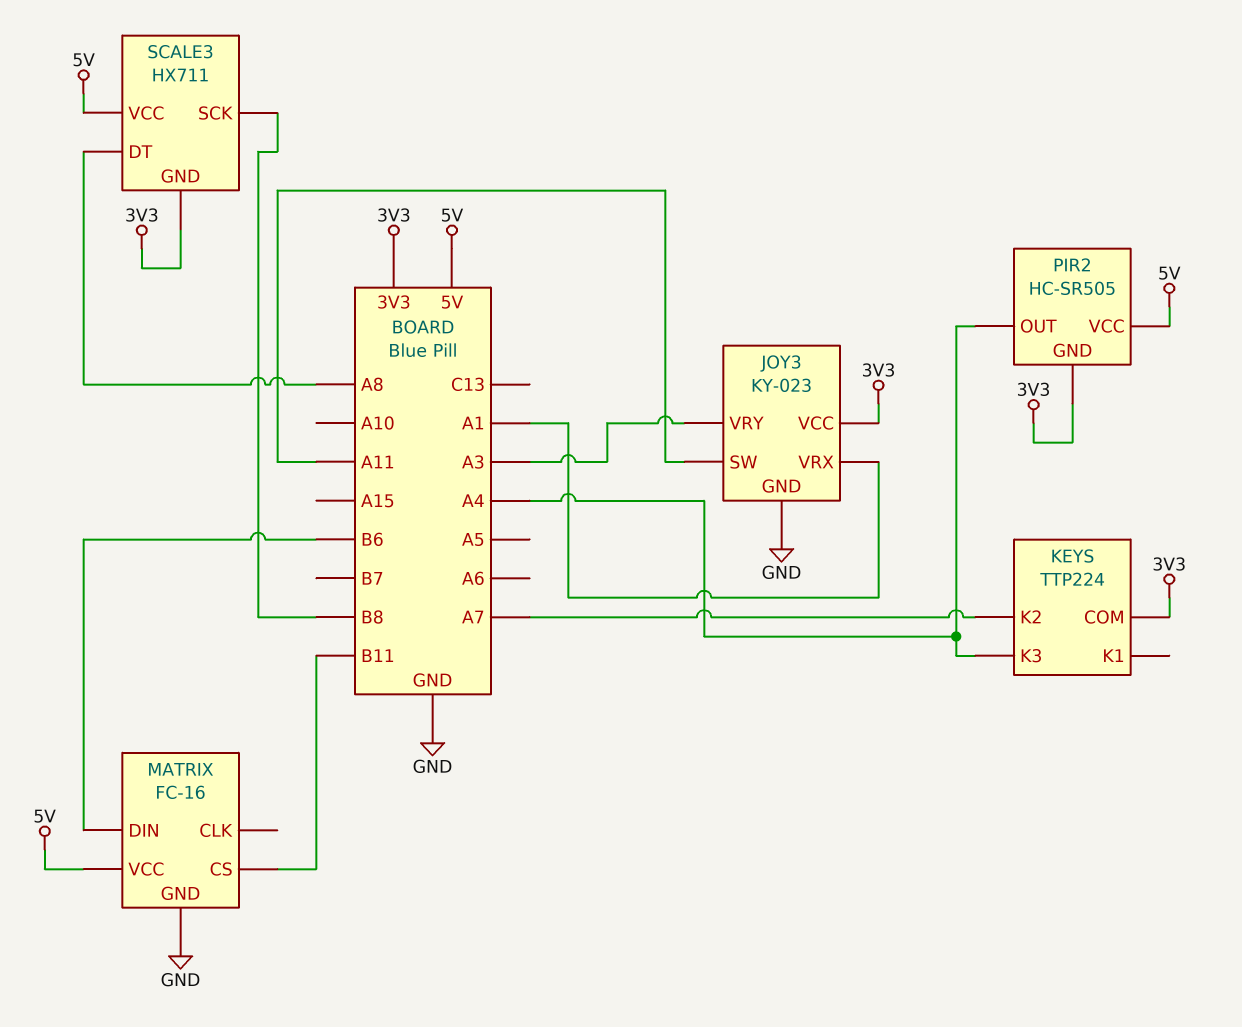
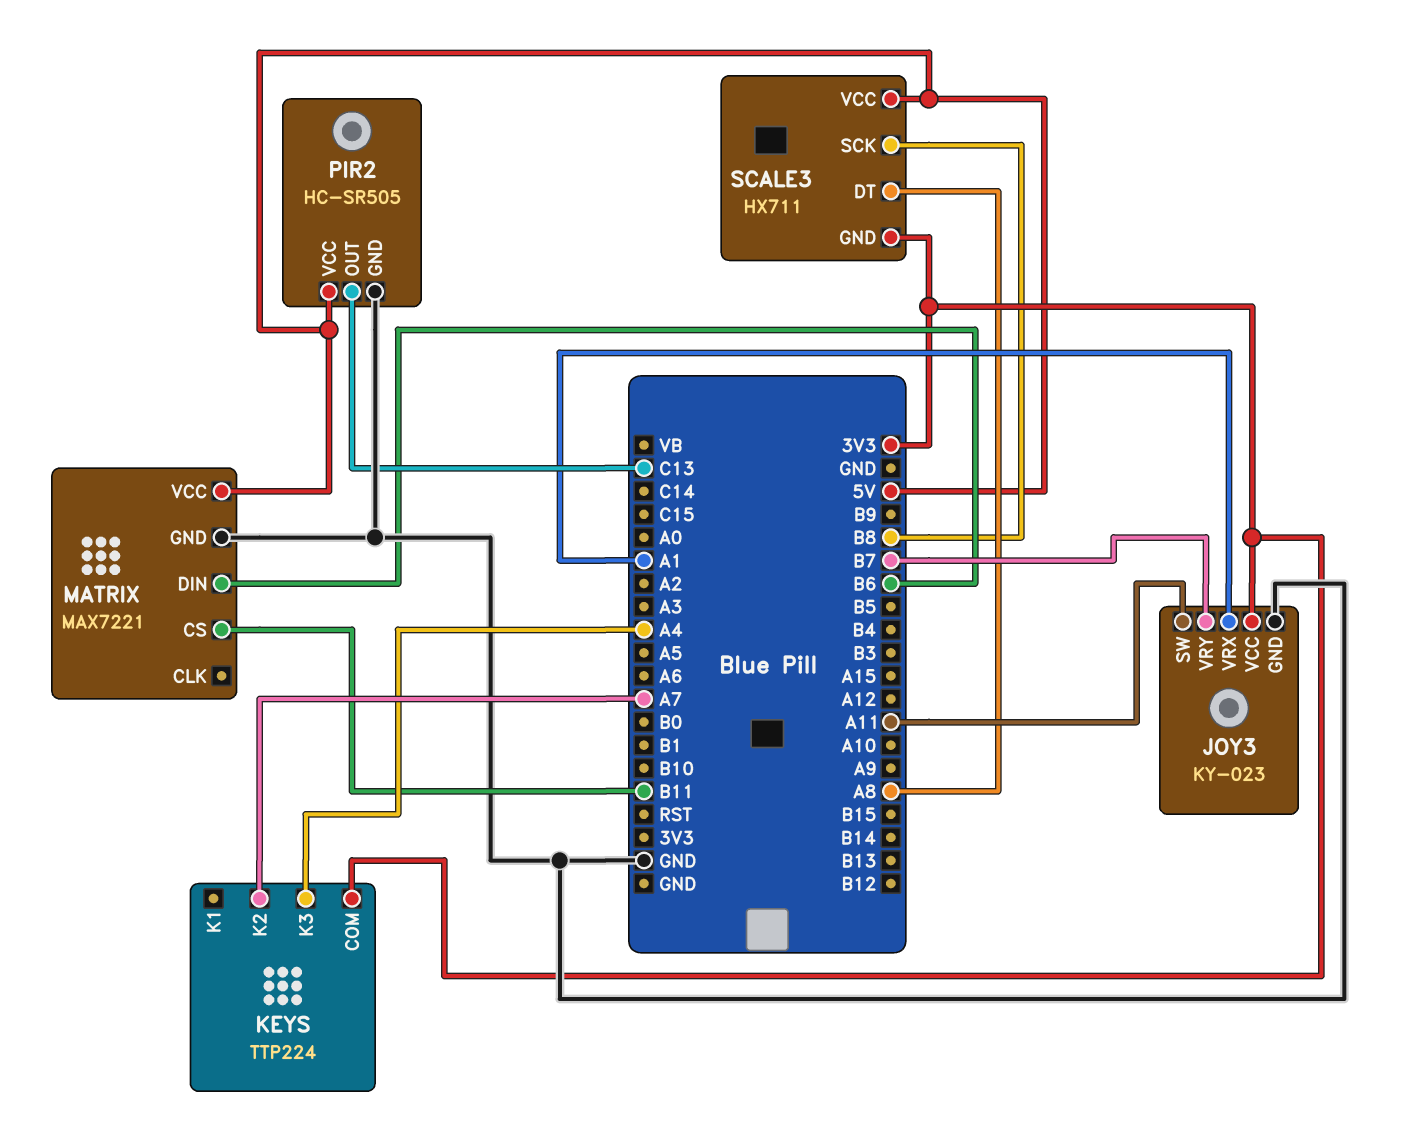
JOY3 pin VRY: A3 -> B7
MATRIX: FC-16 -> MAX7221
PIR2 pin GND: 3V3 -> GND
PIR2 pin OUT: A4 -> C13

